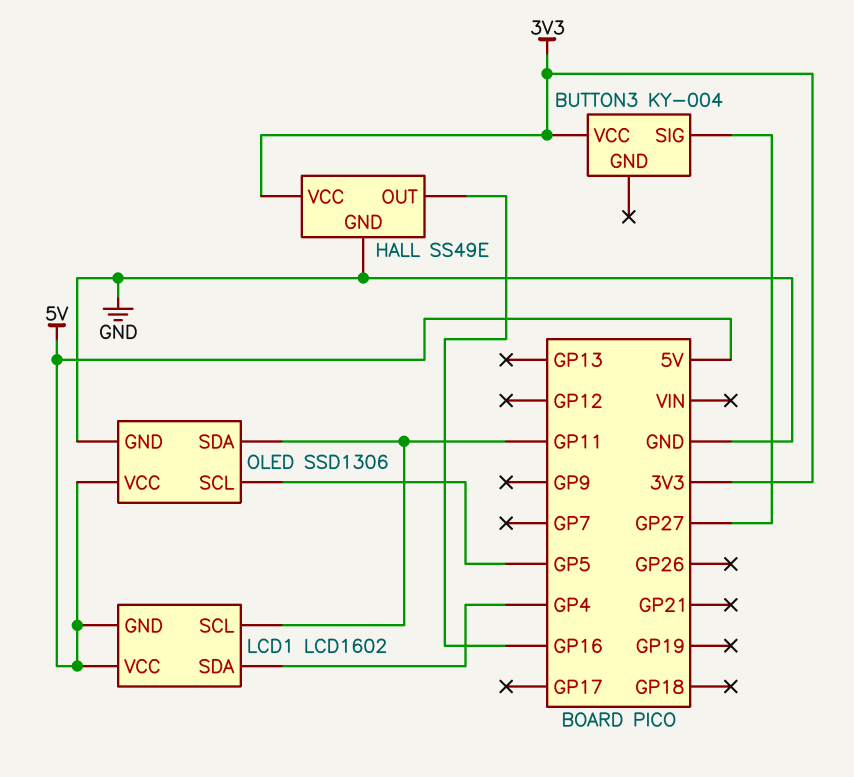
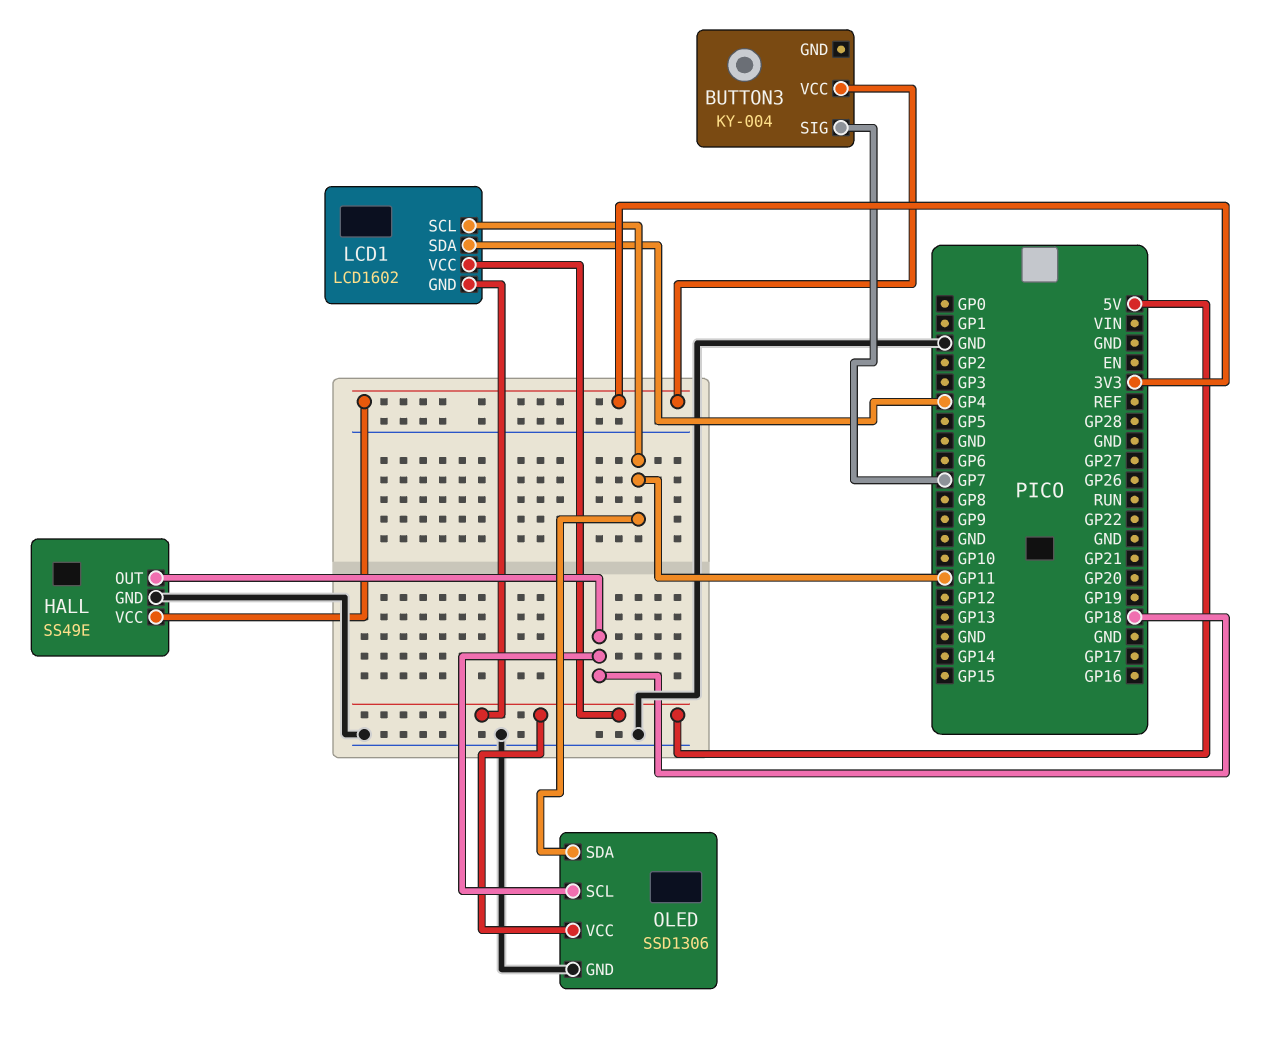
BUTTON3 pin SIG: GP27 -> GP7
HALL pin OUT: GP16 -> GP18
OLED pin SCL: GP5 -> GP18

